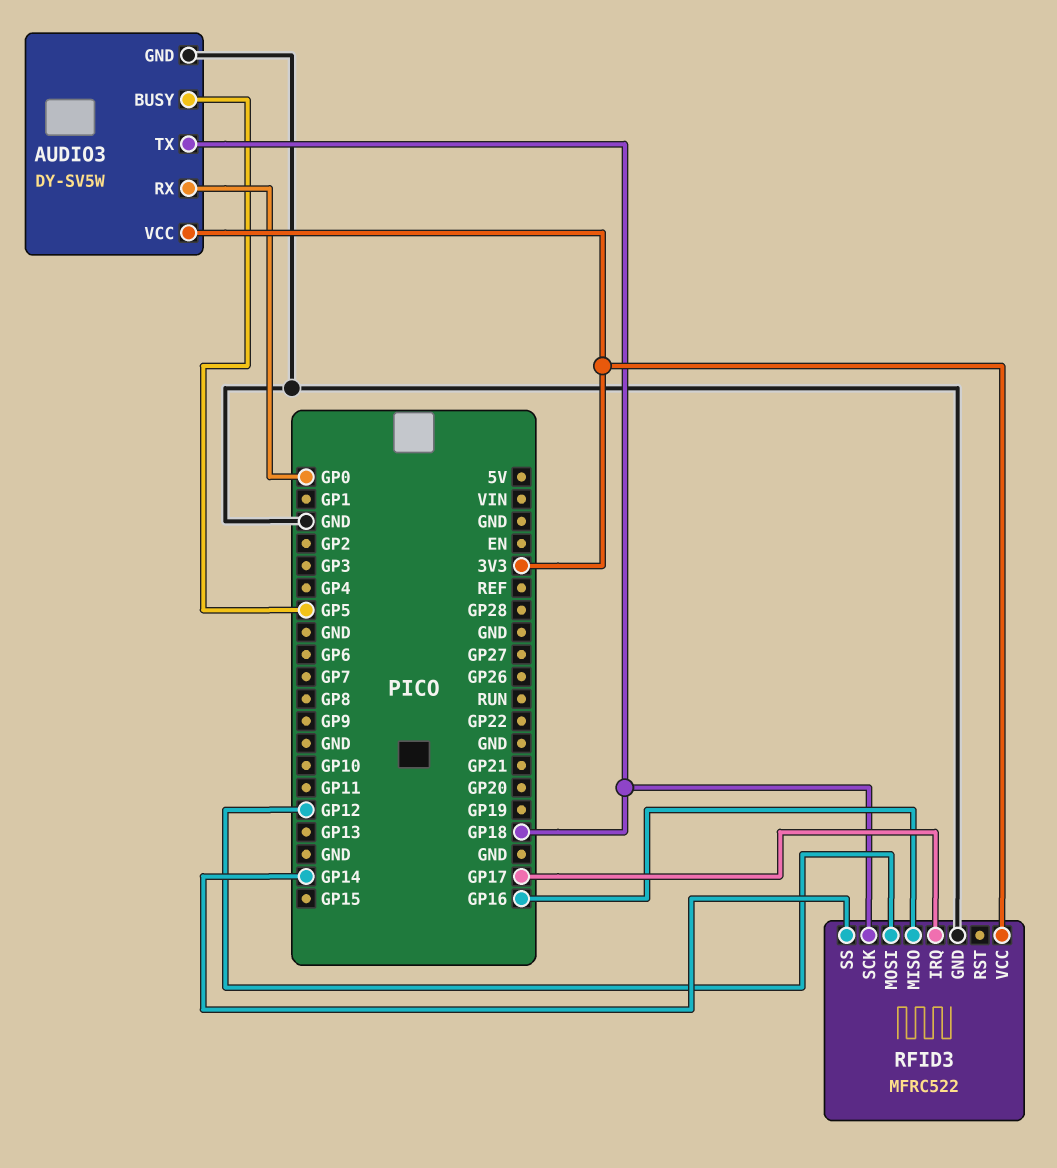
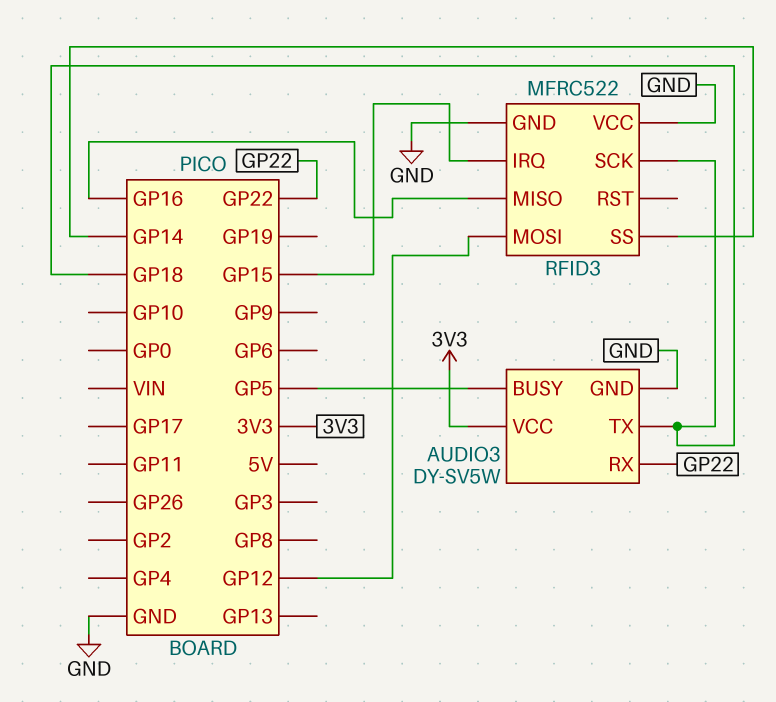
AUDIO3 pin RX: GP0 -> GP22
RFID3 pin IRQ: GP17 -> GP15
RFID3 pin VCC: 3V3 -> GND

